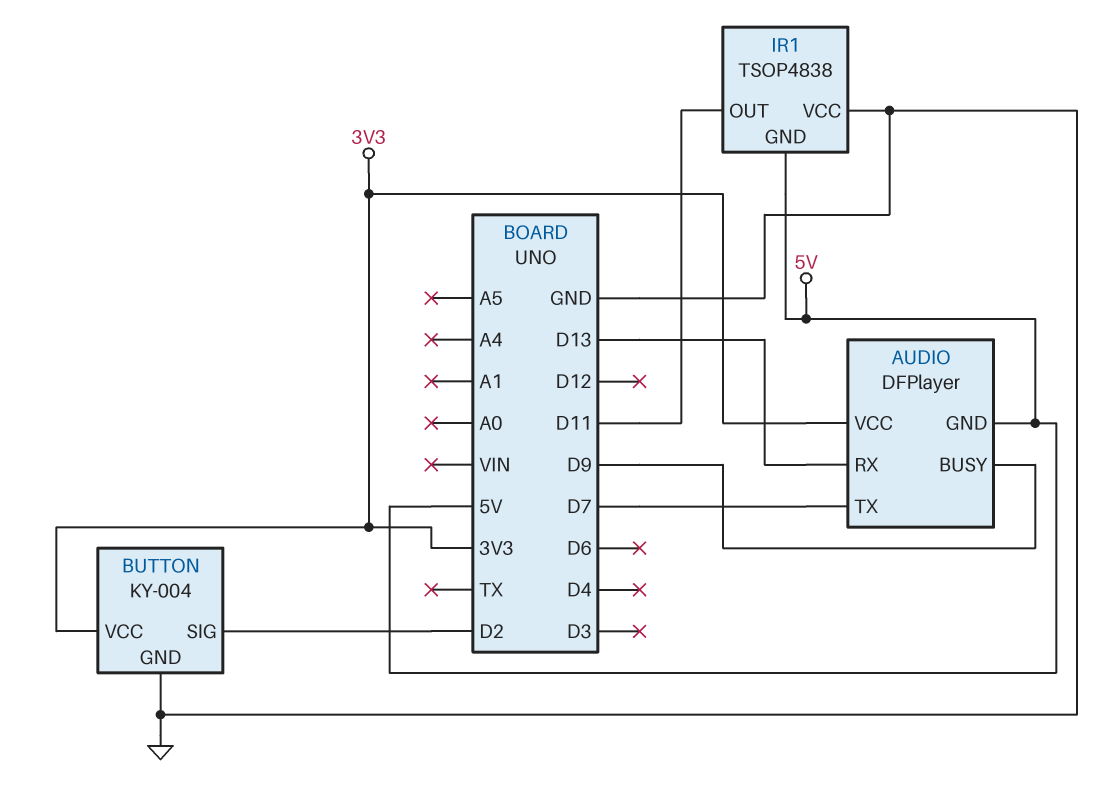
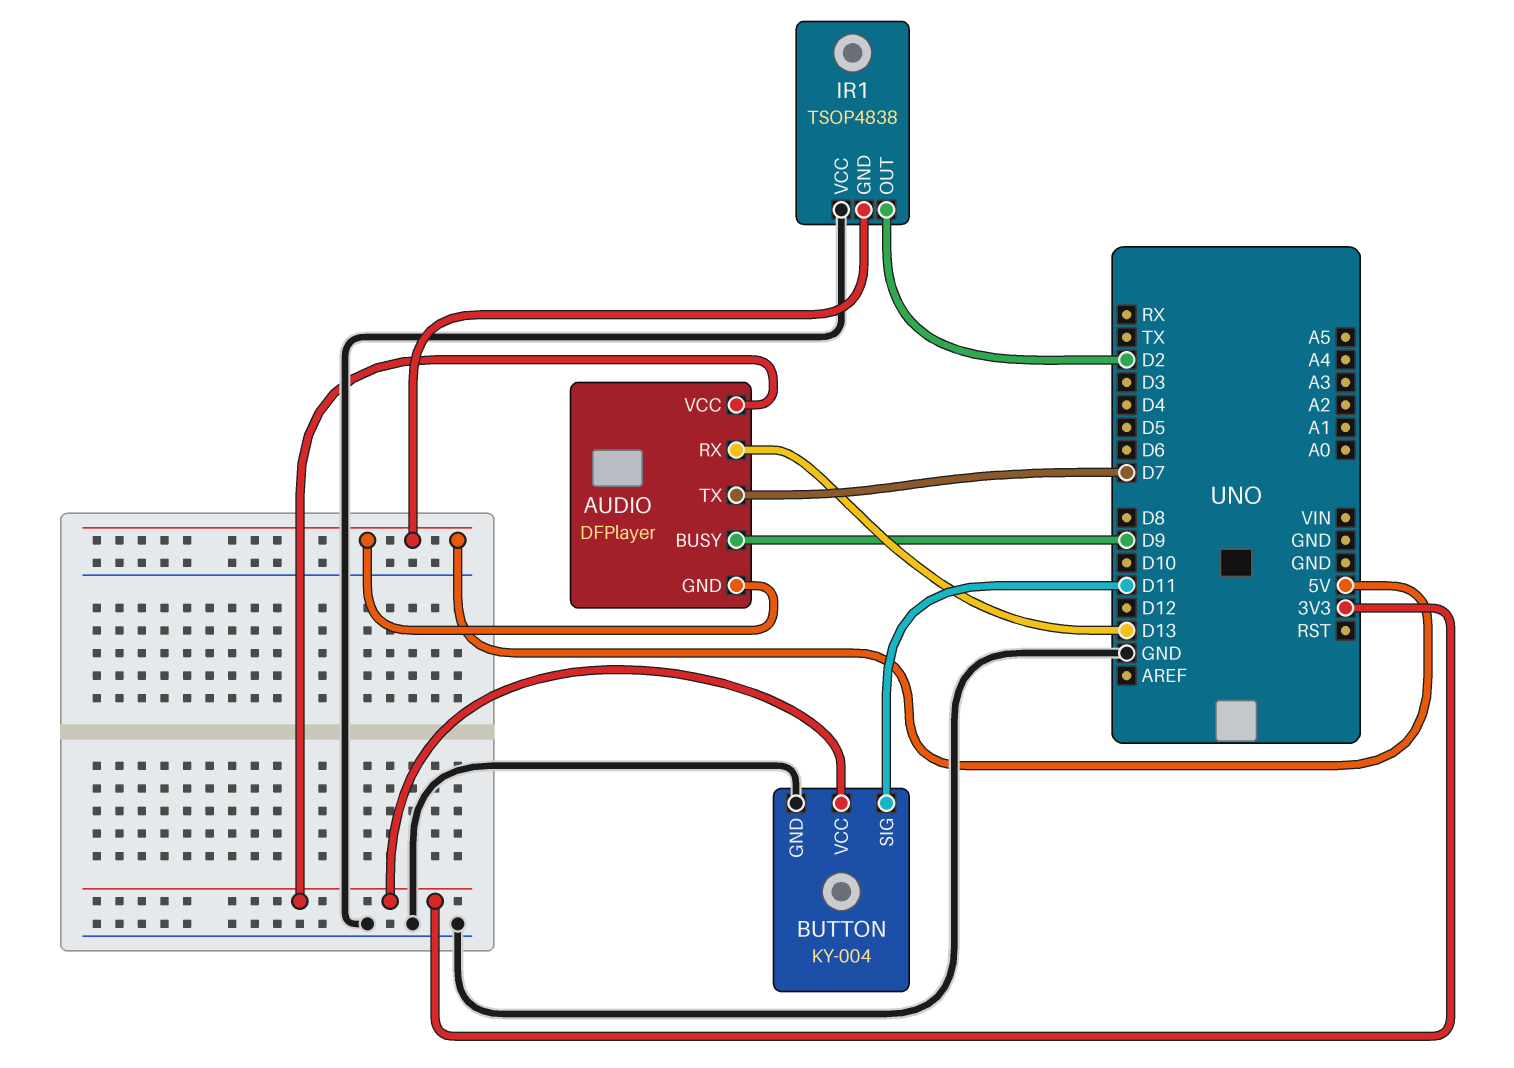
BUTTON pin SIG: D2 -> D11
IR1 pin OUT: D11 -> D2

